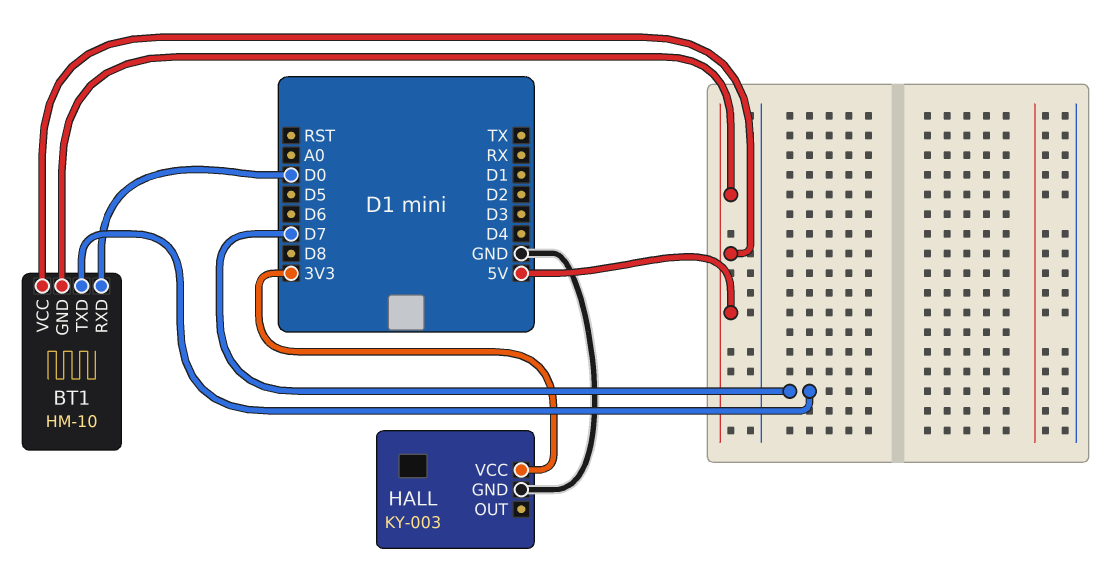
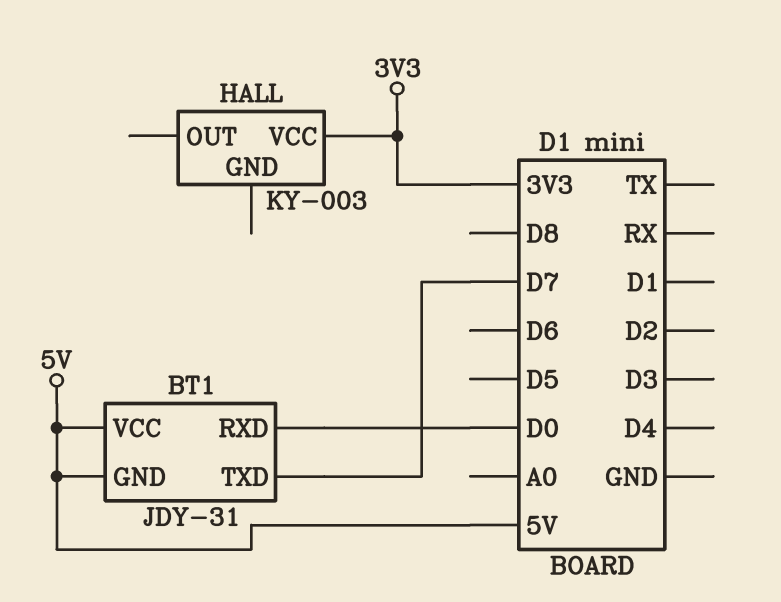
BT1: HM-10 -> JDY-31
HALL pin GND: GND -> none

